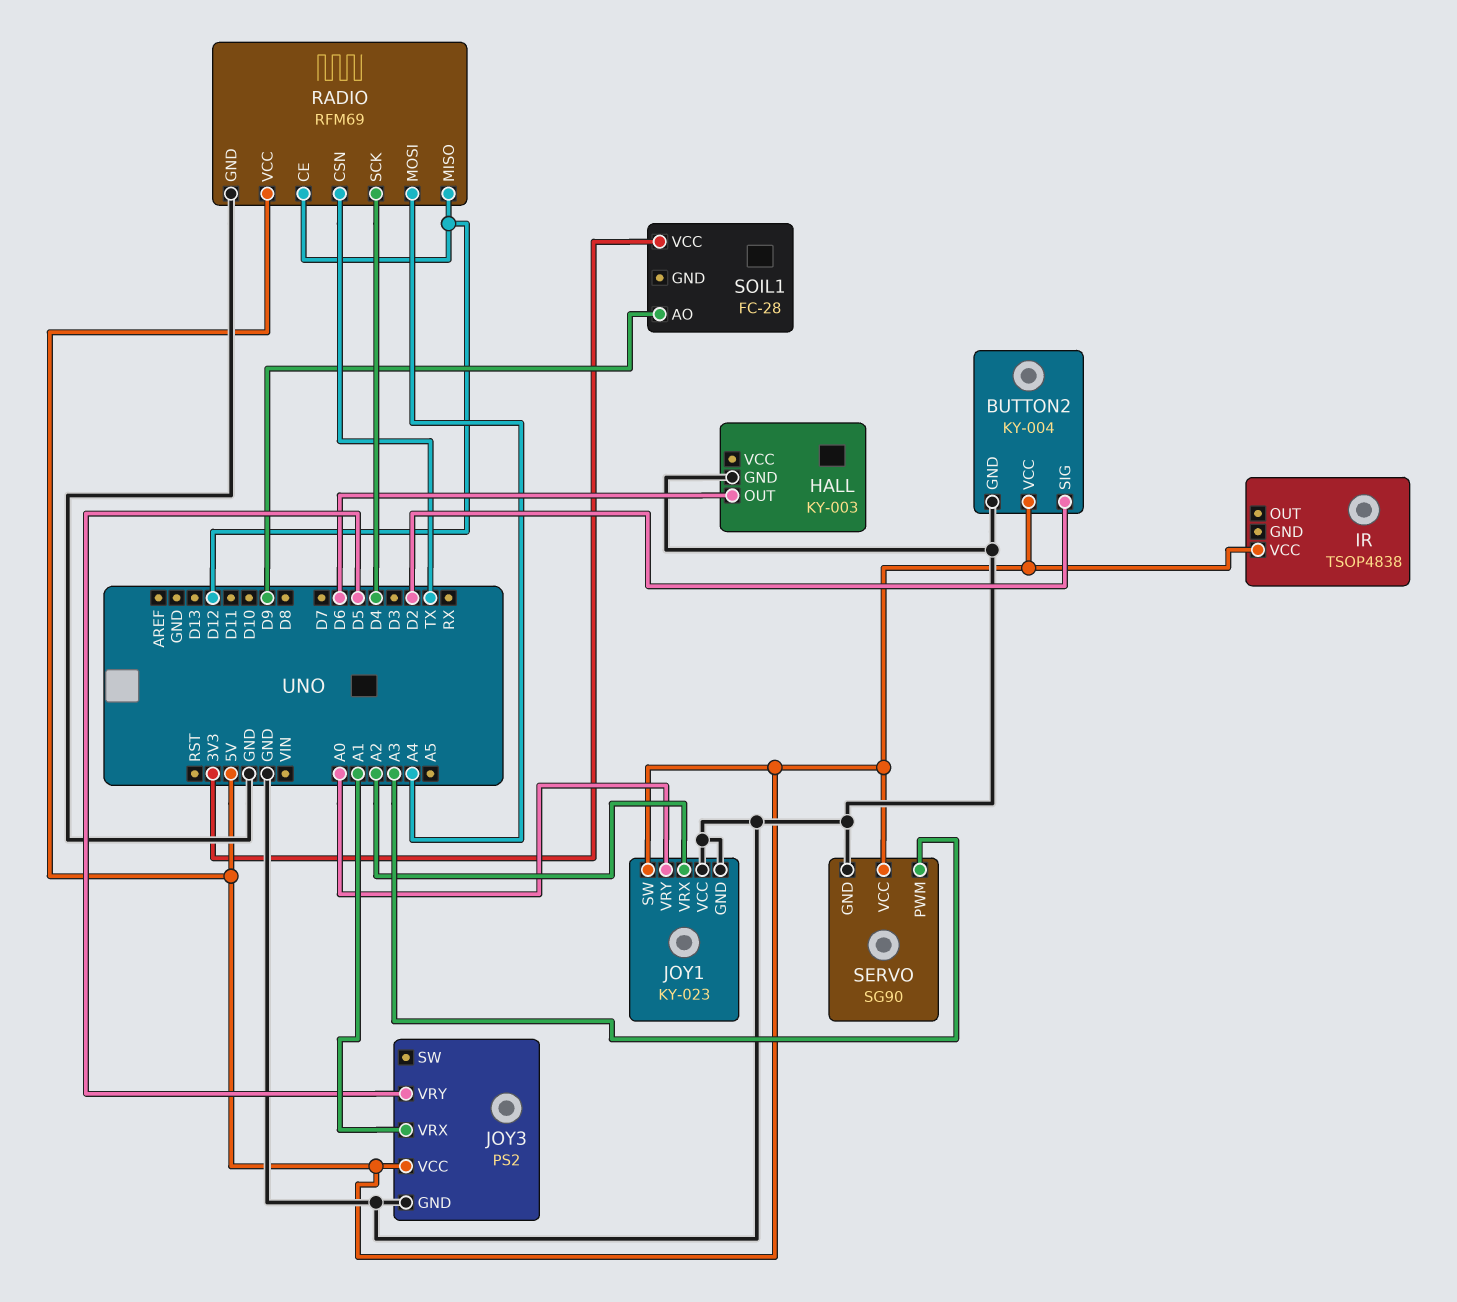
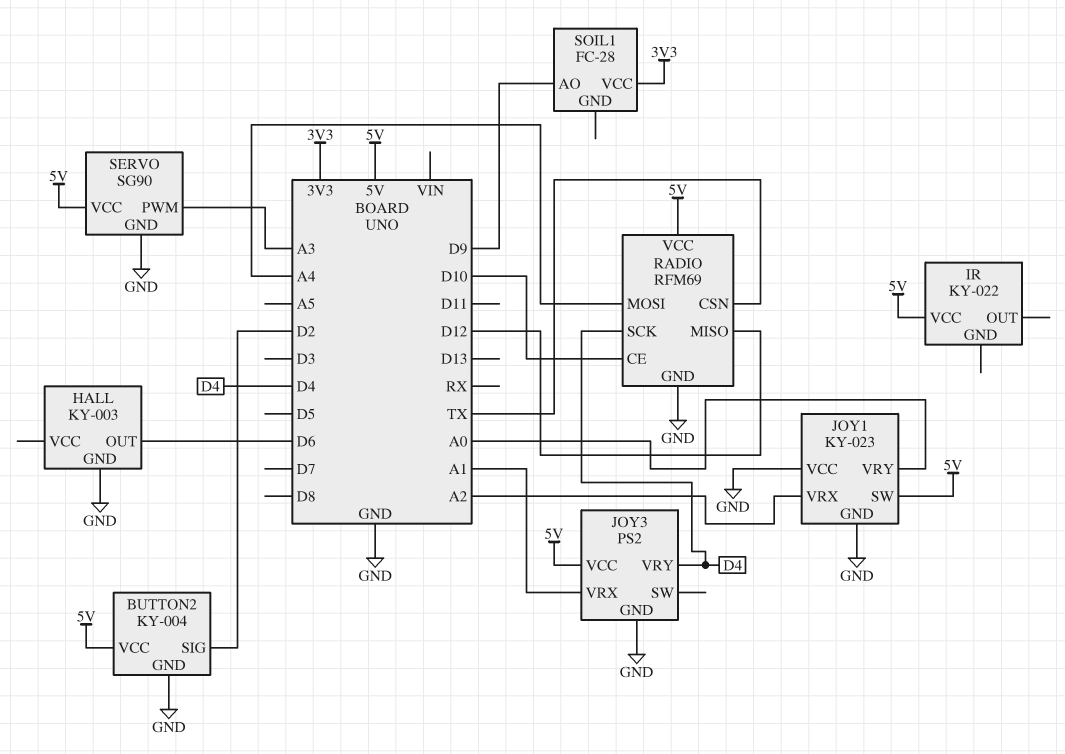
IR: TSOP4838 -> KY-022
JOY3 pin VRY: D5 -> D4
RADIO pin CE: D12 -> D10

